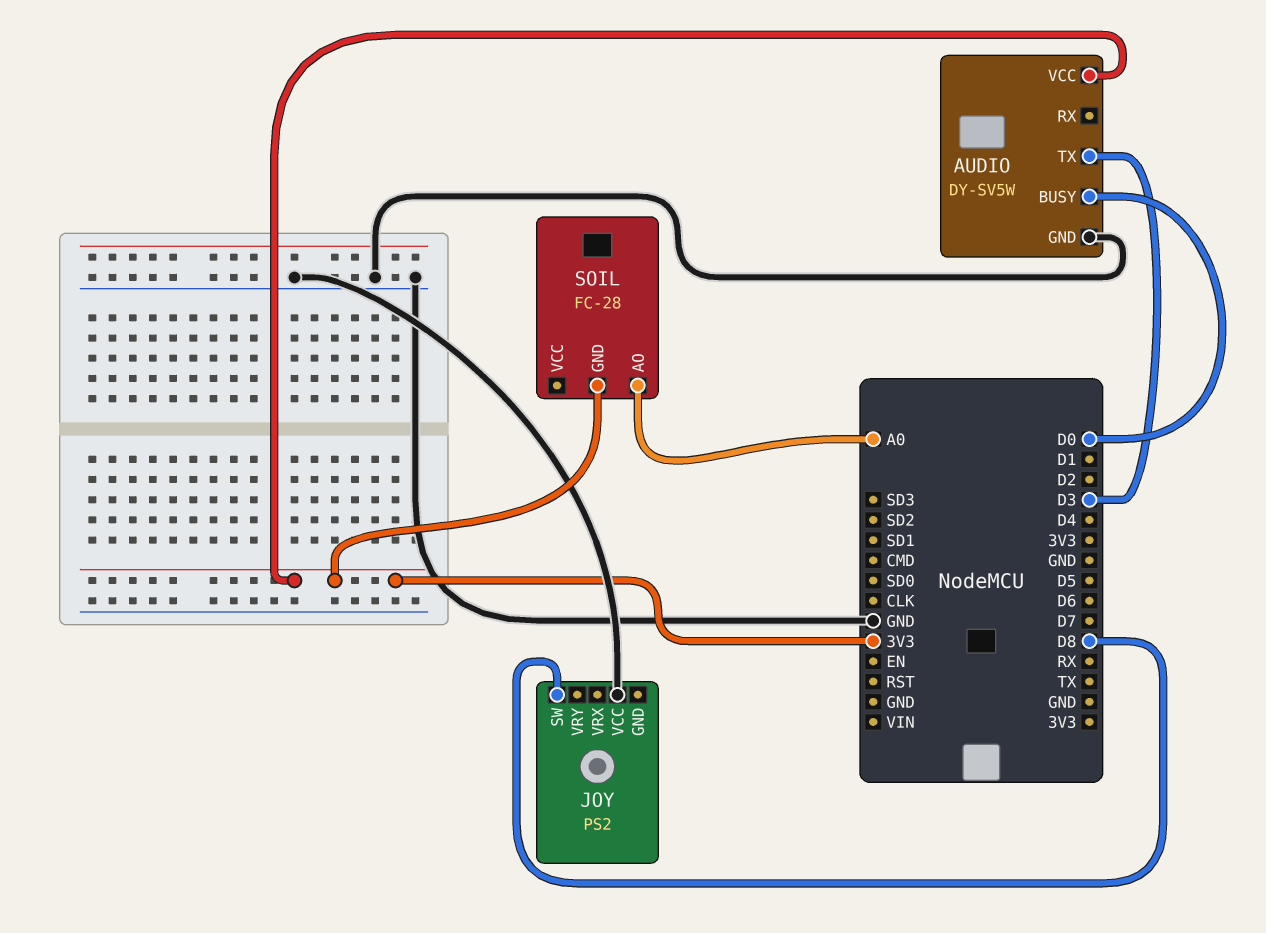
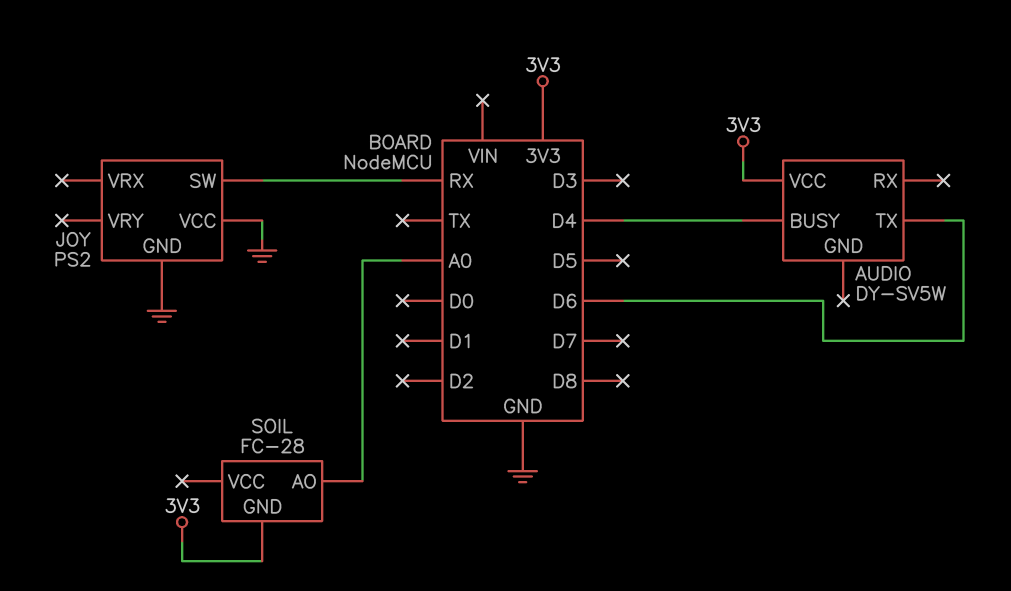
AUDIO pin BUSY: D0 -> D4
AUDIO pin GND: GND -> none
AUDIO pin TX: D3 -> D6
JOY pin GND: none -> GND
JOY pin SW: D8 -> RX

